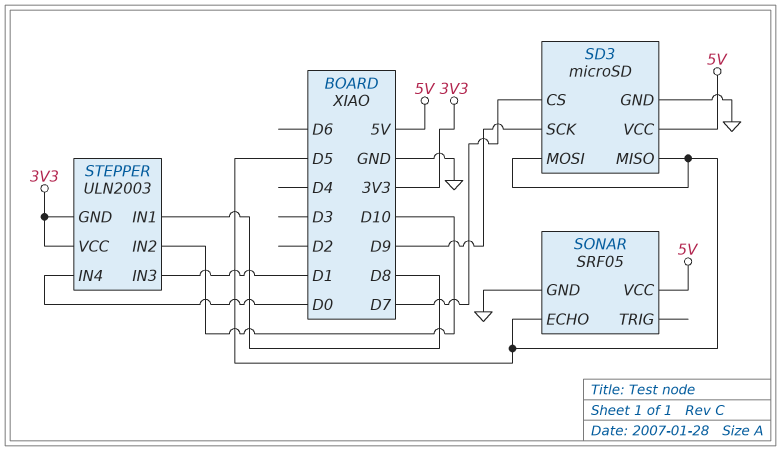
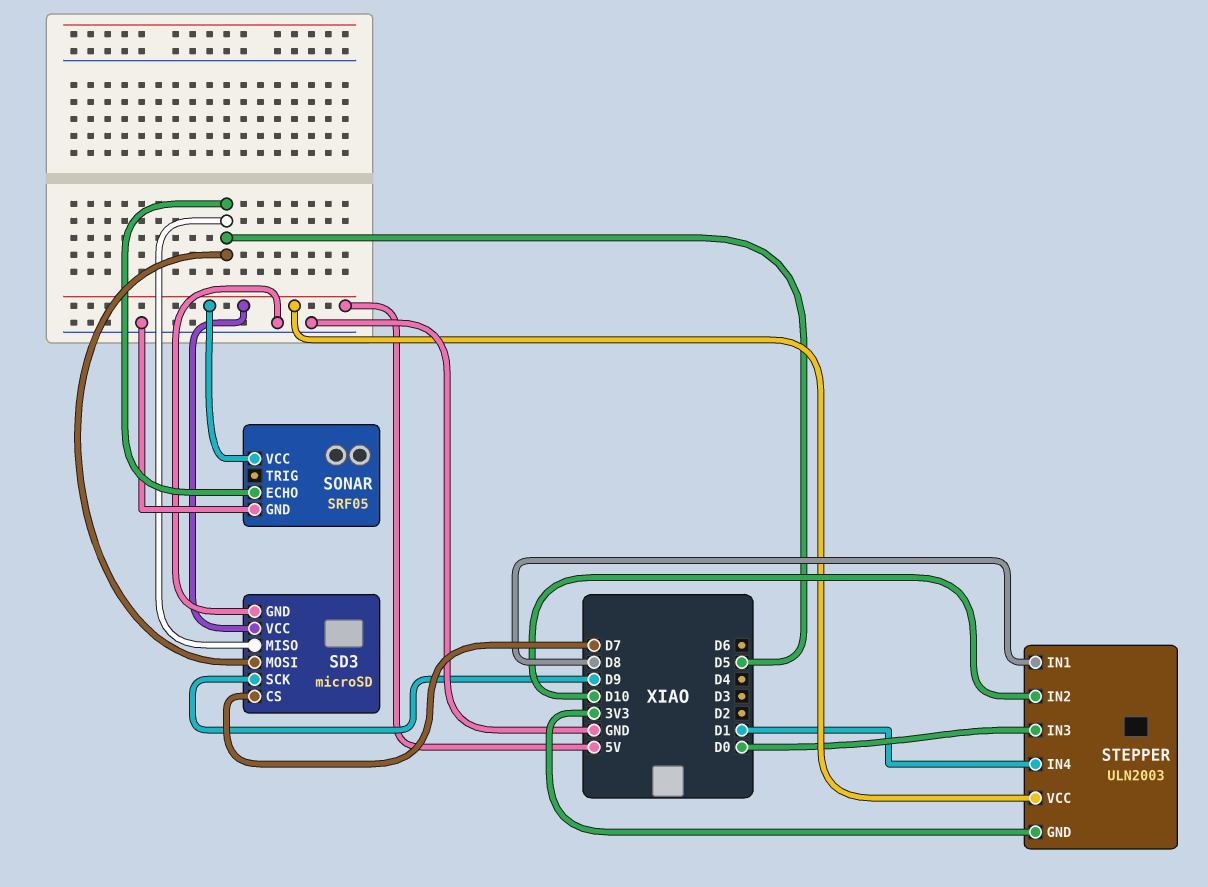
STEPPER pin IN3: D1 -> D0
STEPPER pin IN4: D0 -> D1
STEPPER pin VCC: 3V3 -> 5V

